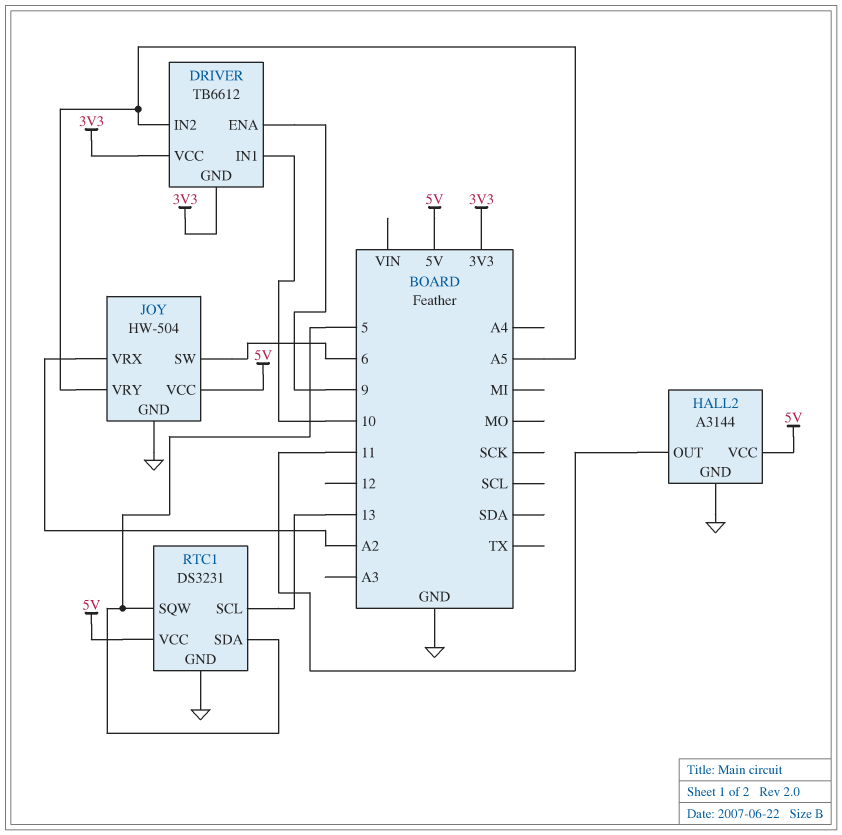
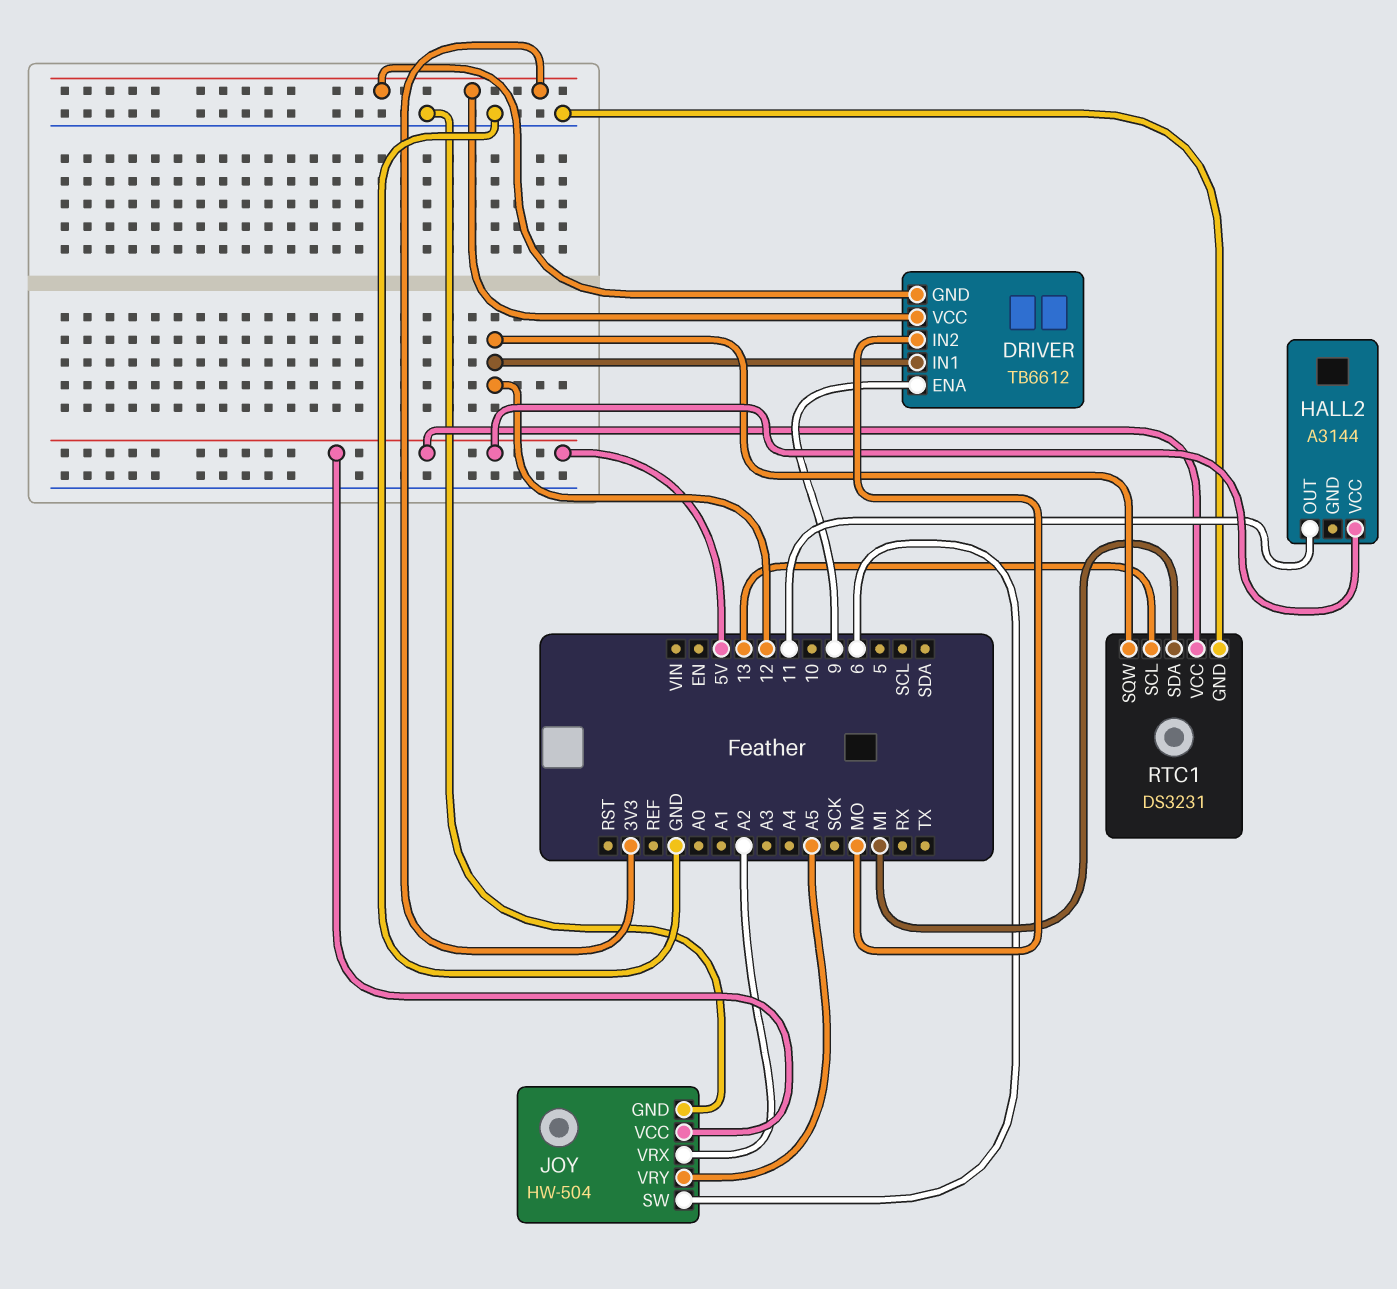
DRIVER pin IN1: 10 -> 12
DRIVER pin IN2: A5 -> MO
HALL2 pin GND: GND -> none
RTC1 pin SDA: 5 -> MI
RTC1 pin SQW: 5 -> 12

